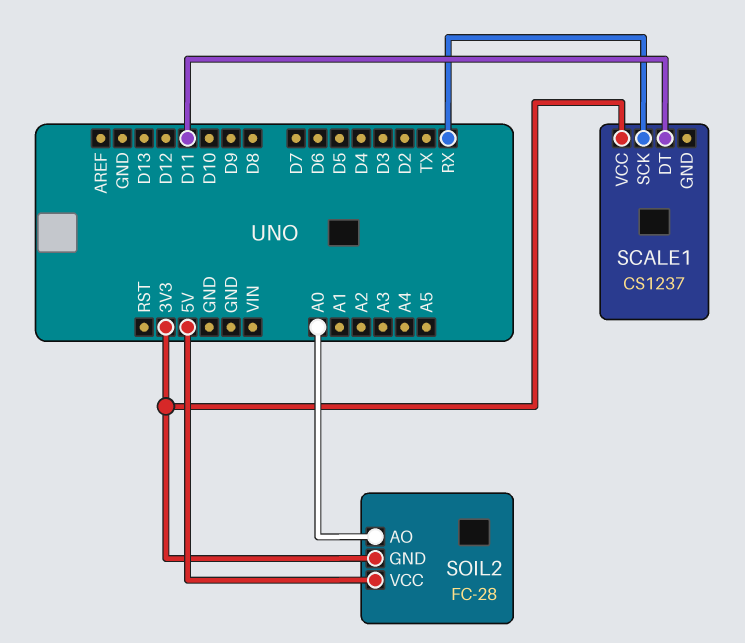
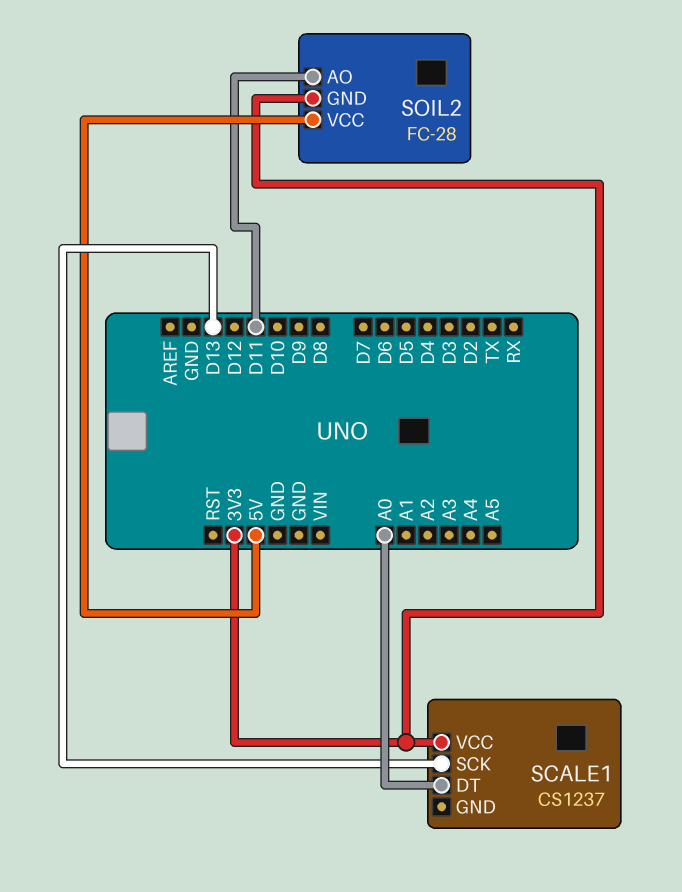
SCALE1 pin DT: D11 -> A0
SCALE1 pin SCK: RX -> D13
SOIL2 pin AO: A0 -> D11

